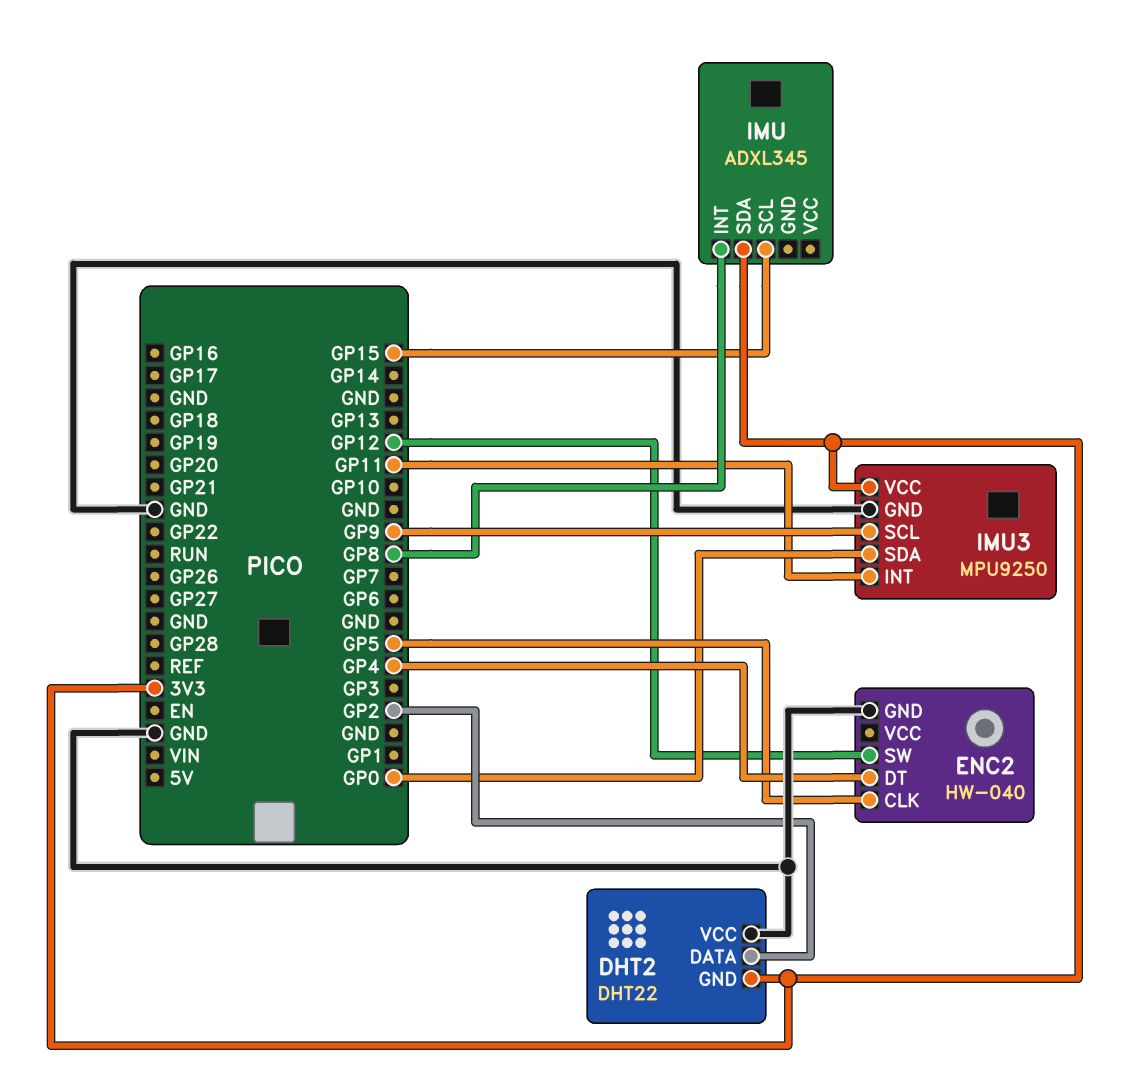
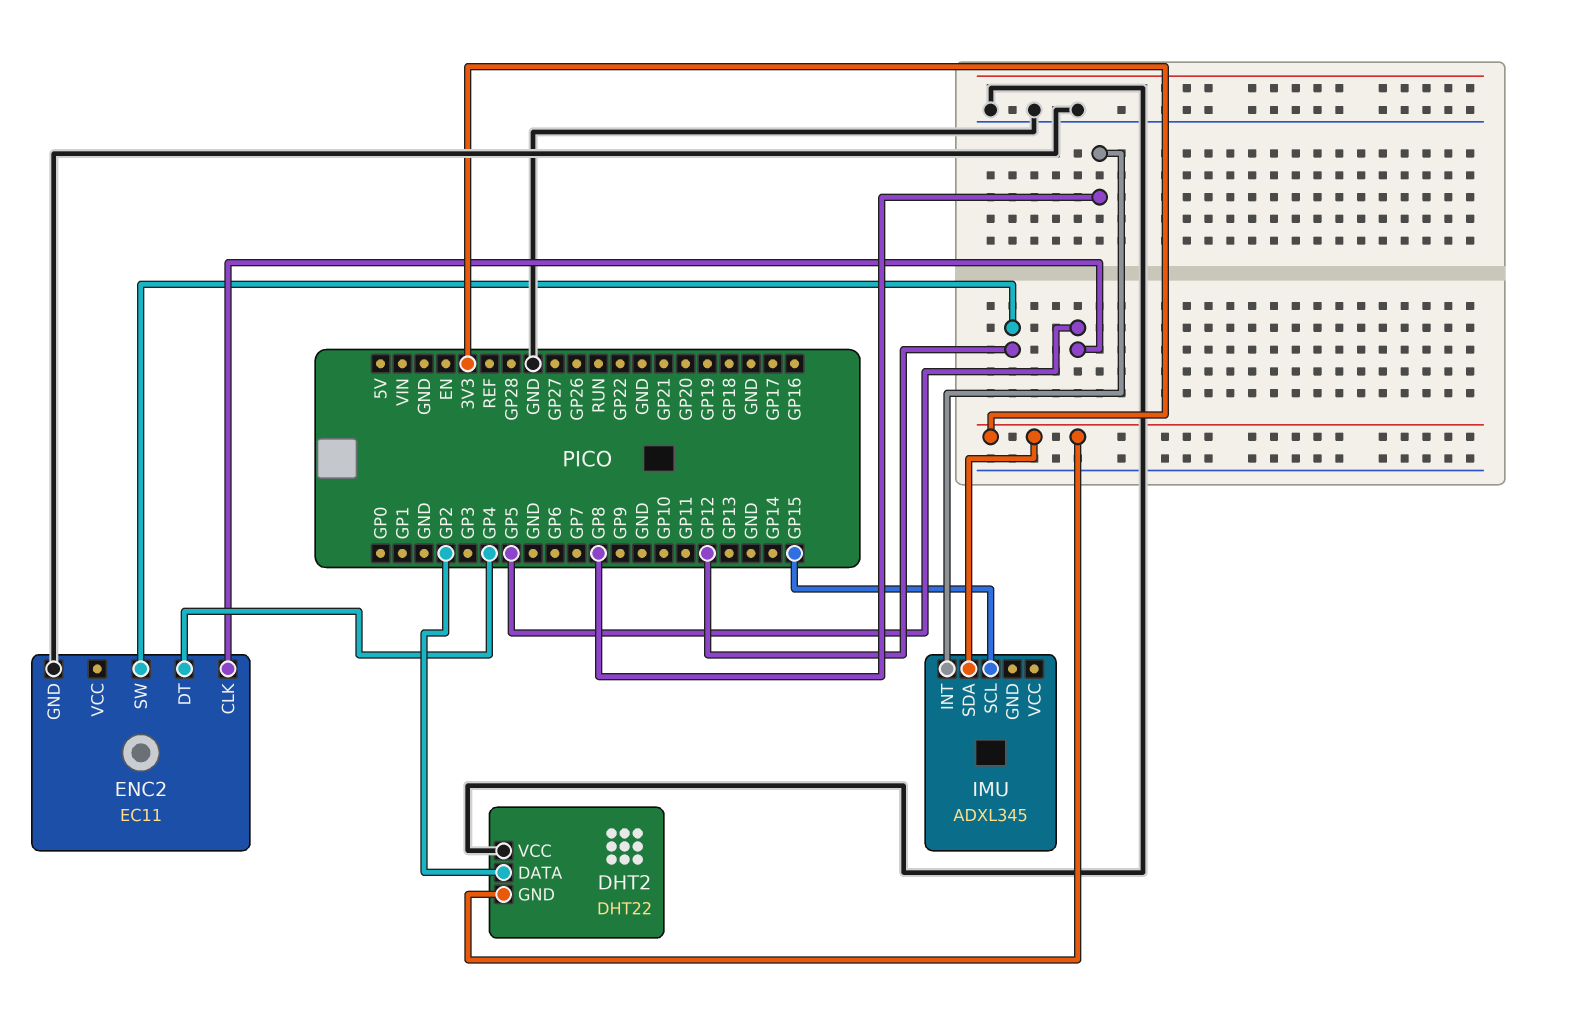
ENC2: HW-040 -> EC11
IMU3: MPU9250 -> none
IMU3 pin GND: GND -> none
IMU3 pin INT: GP11 -> none
IMU3 pin SCL: GP9 -> none
IMU3 pin SDA: GP0 -> none
IMU3 pin VCC: 3V3 -> none

